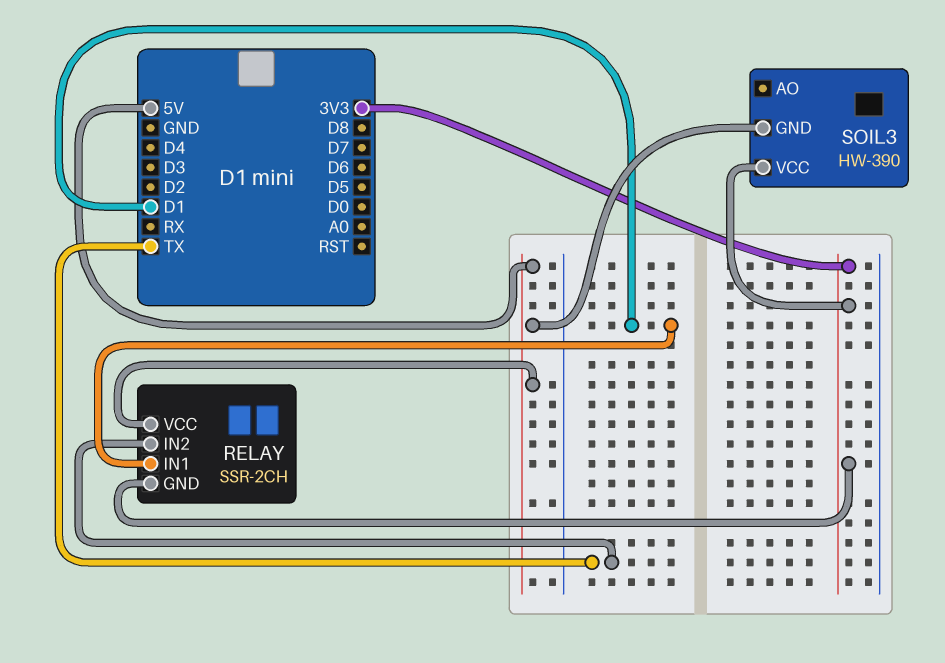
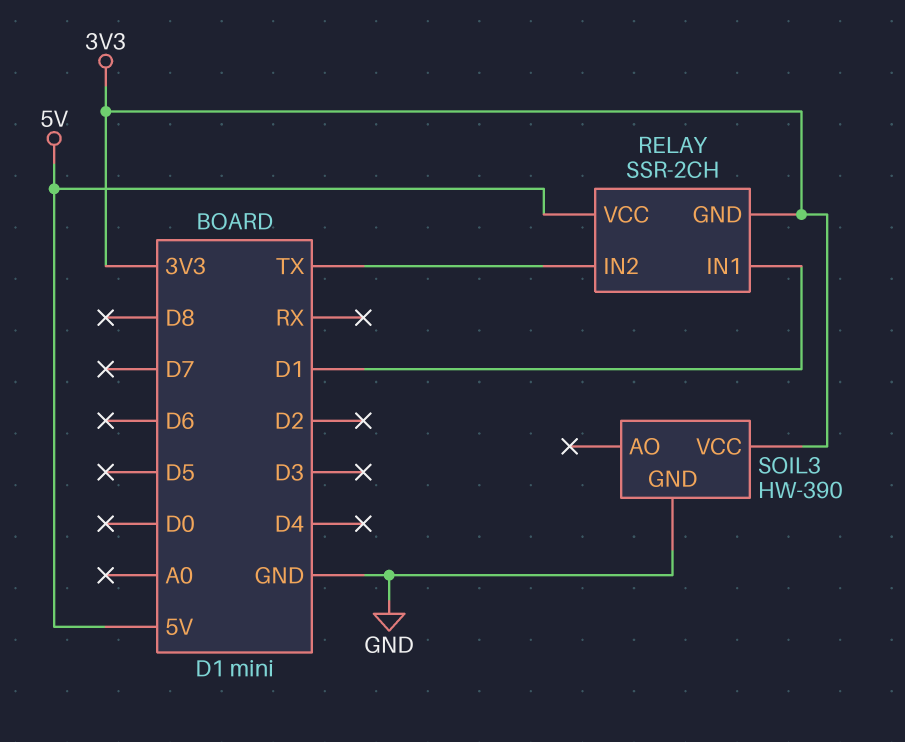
SOIL3 pin GND: 5V -> GND

